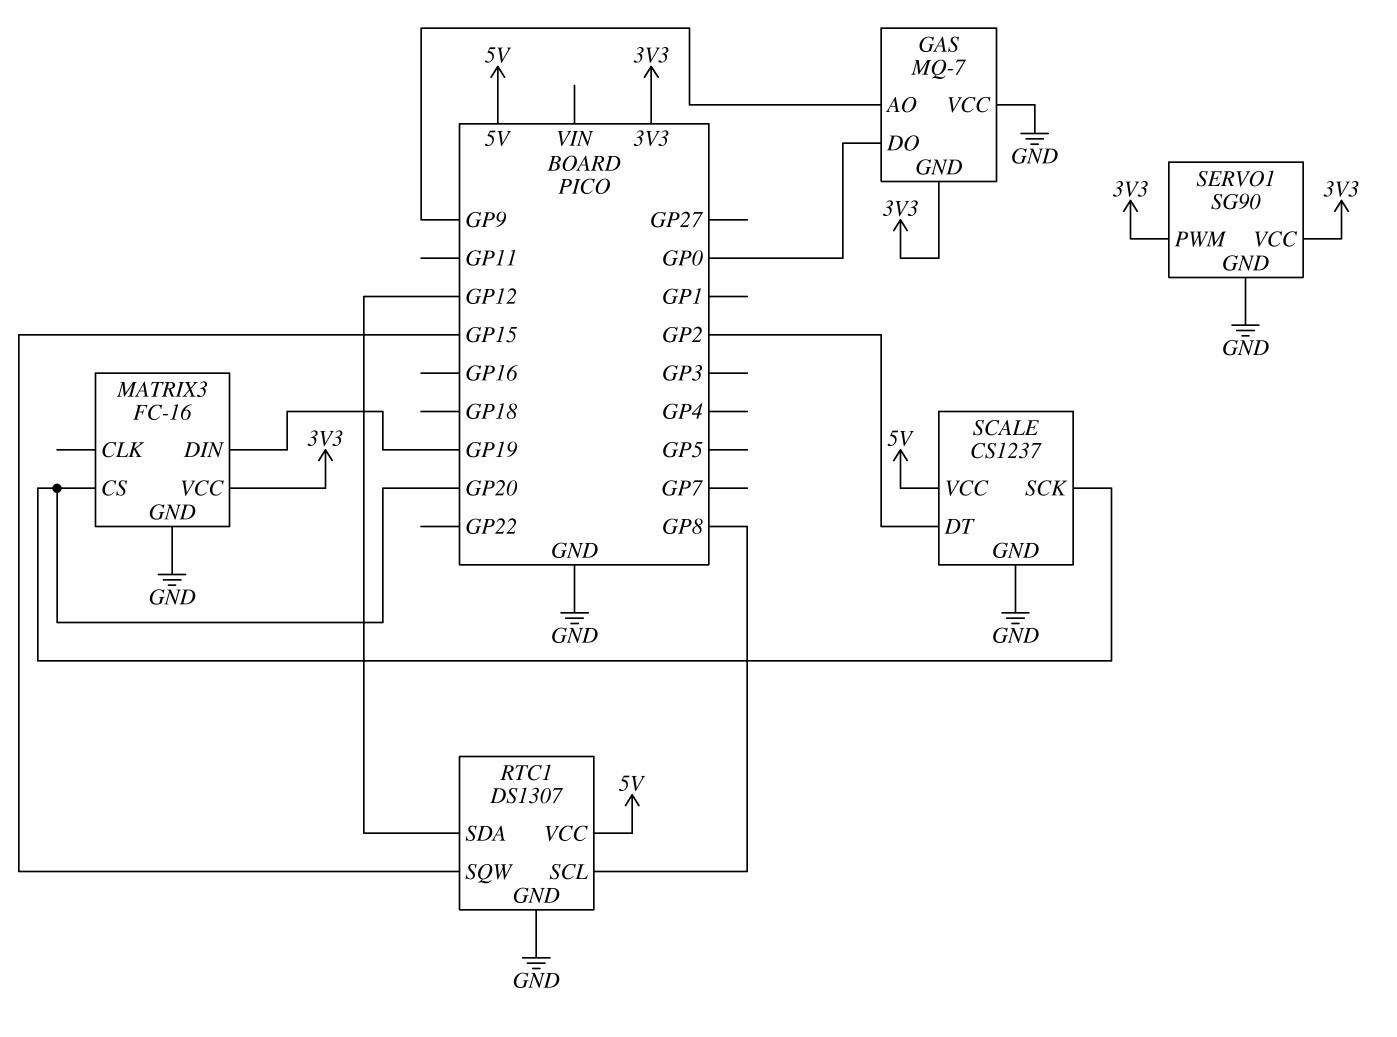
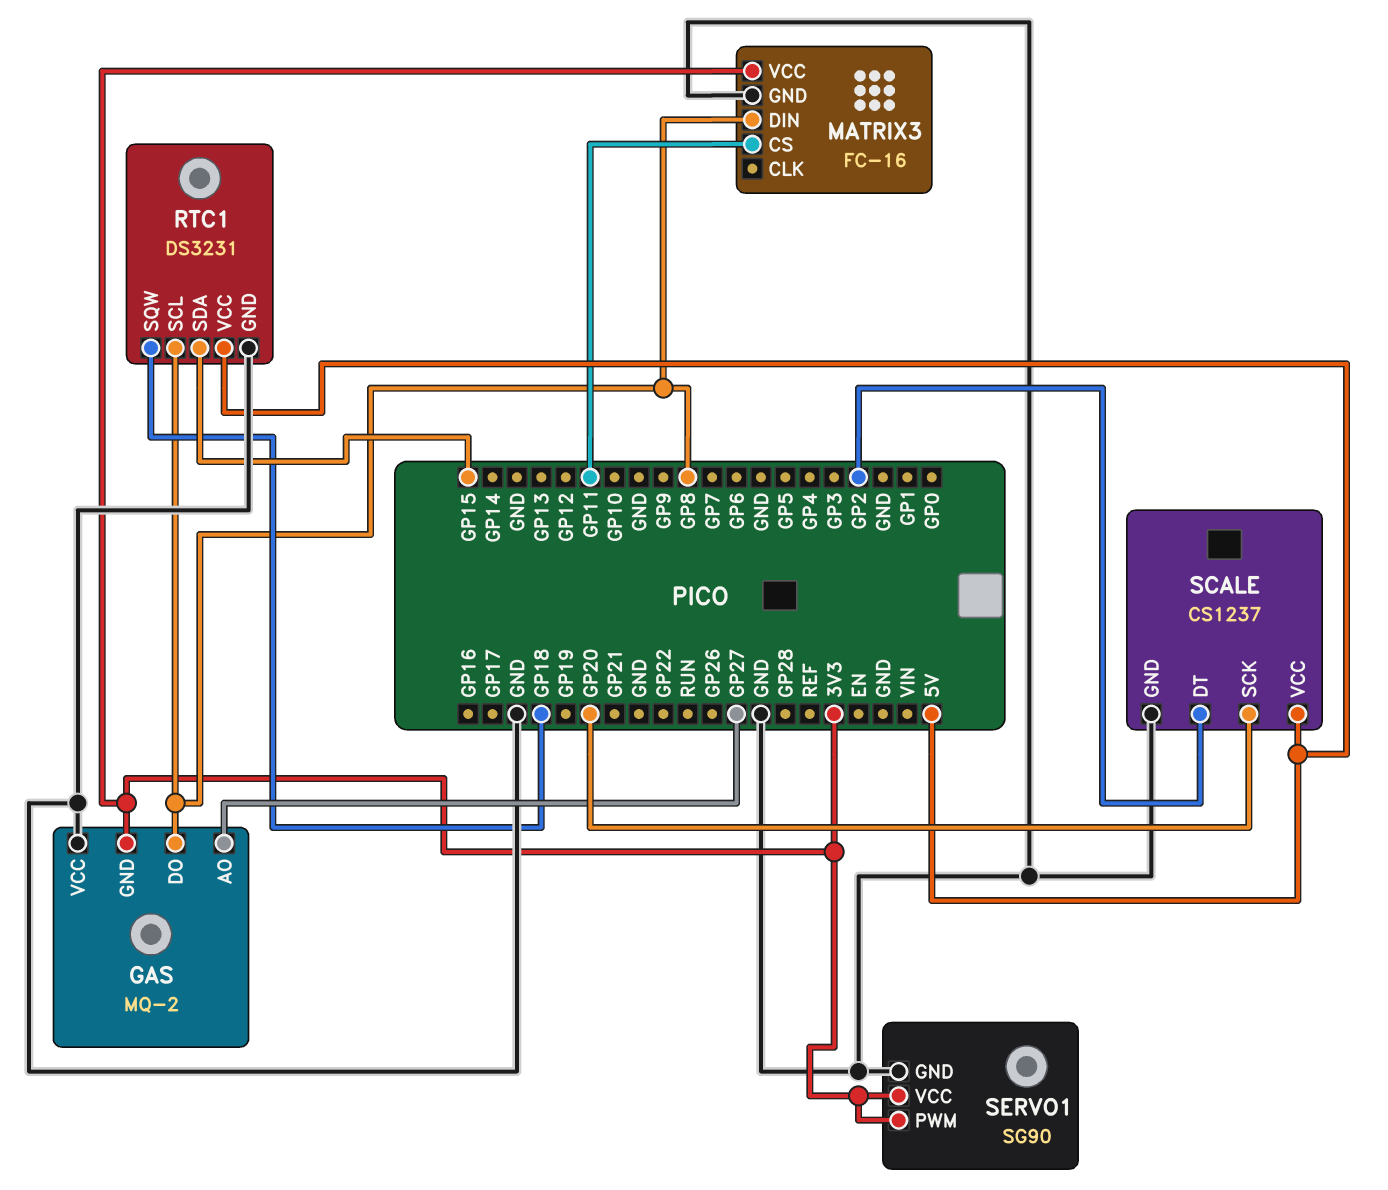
GAS: MQ-7 -> MQ-2
GAS pin AO: GP9 -> GP27
GAS pin DO: GP0 -> GP8
MATRIX3 pin CS: GP20 -> GP11
MATRIX3 pin DIN: GP19 -> GP8
RTC1: DS1307 -> DS3231
RTC1 pin SDA: GP12 -> GP15
RTC1 pin SQW: GP15 -> GP18

